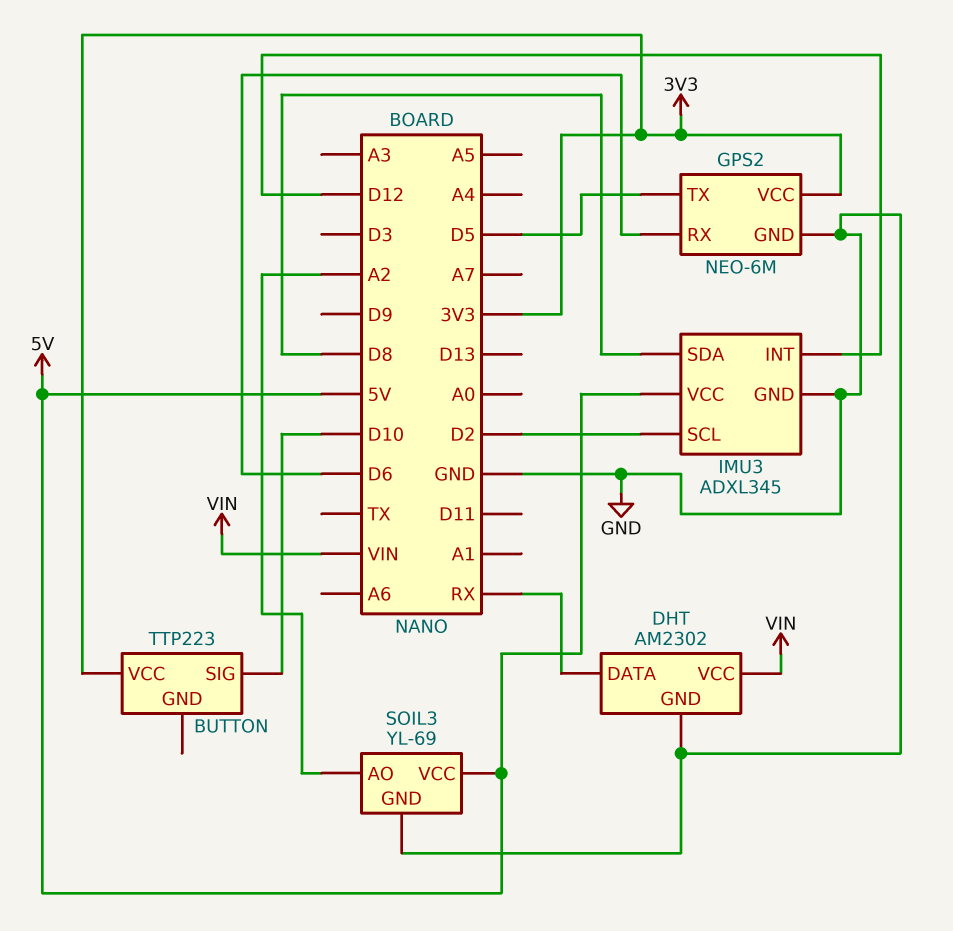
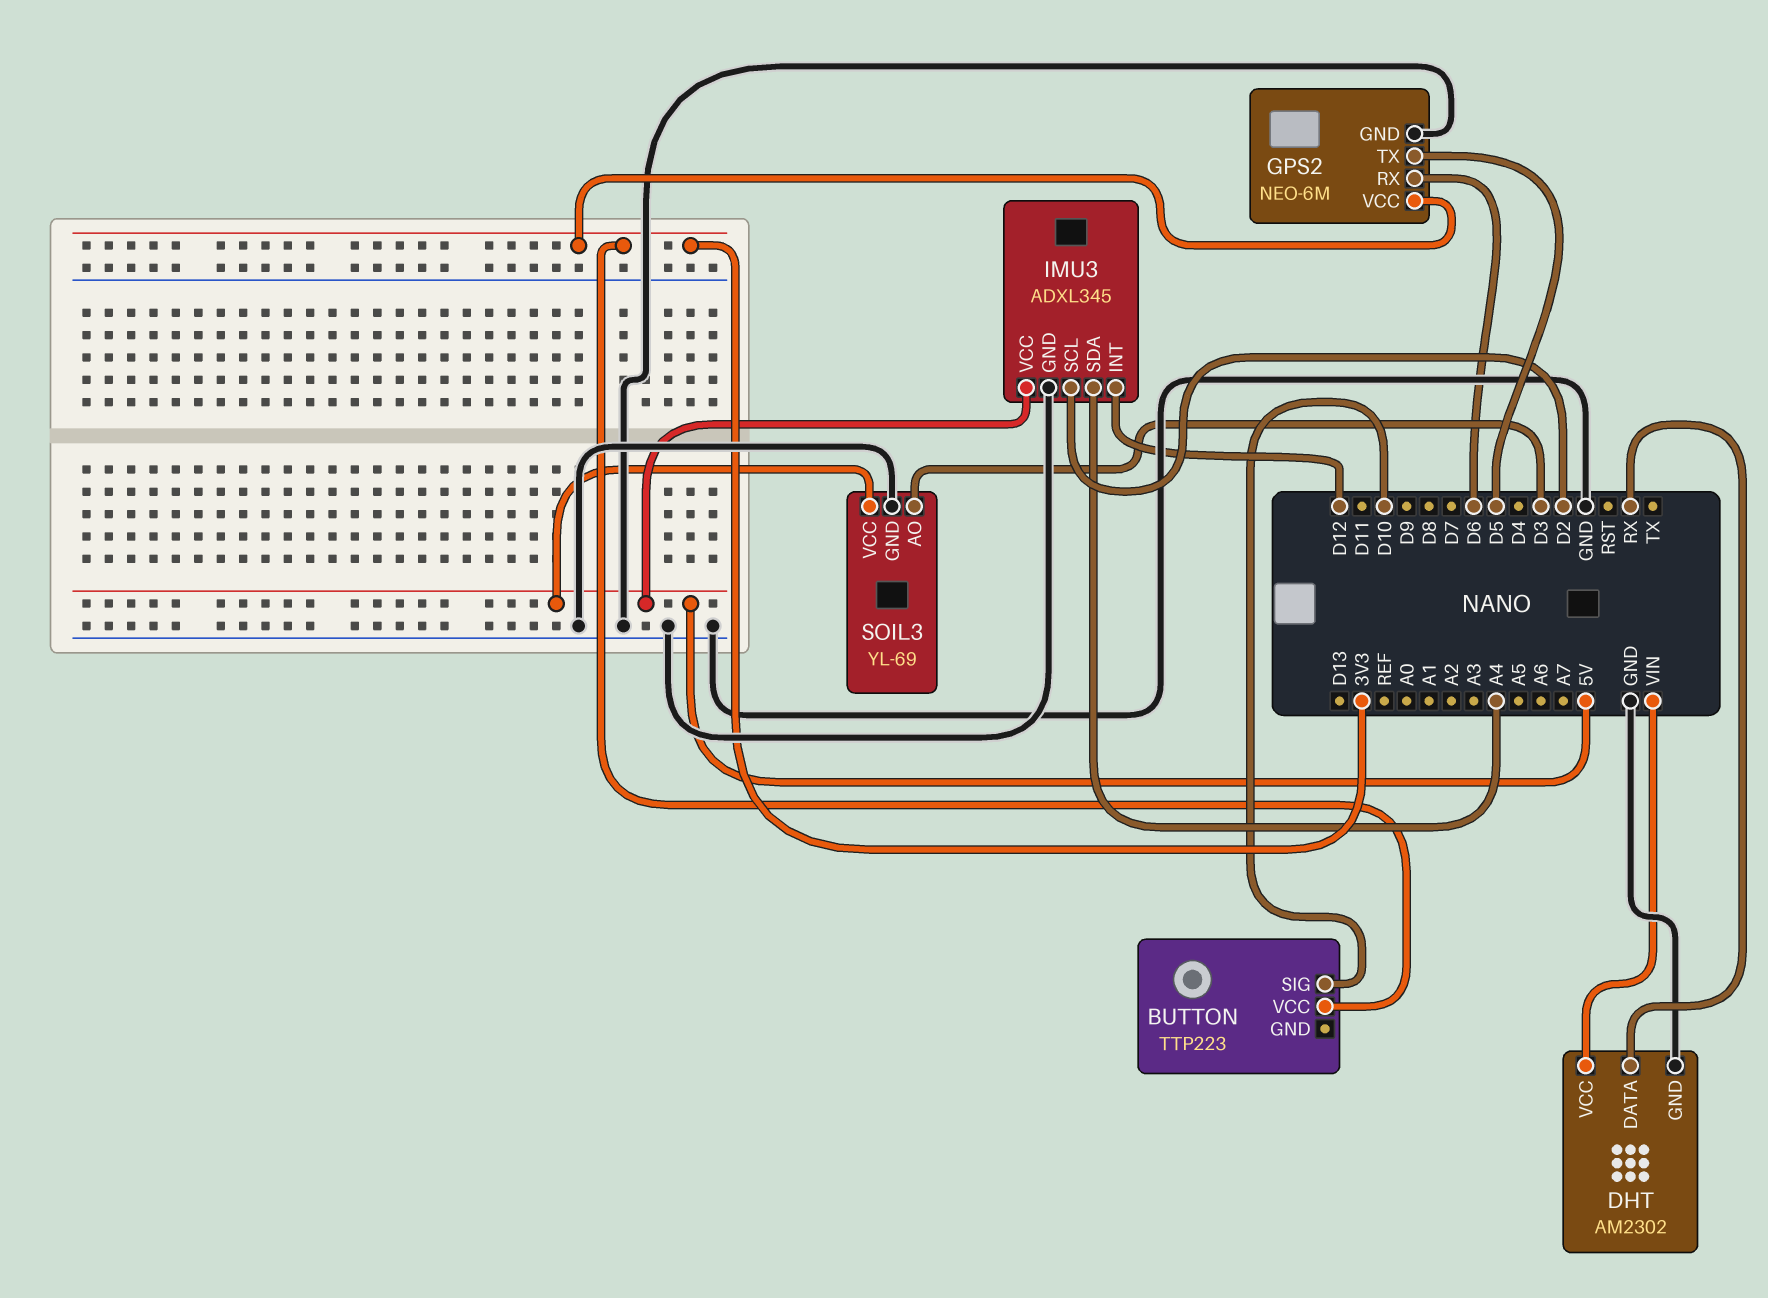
IMU3 pin SDA: D8 -> A4
SOIL3 pin AO: A2 -> D3

